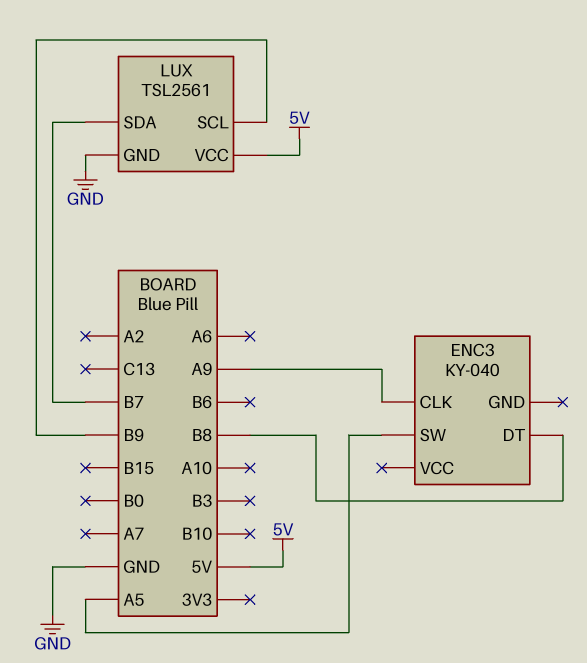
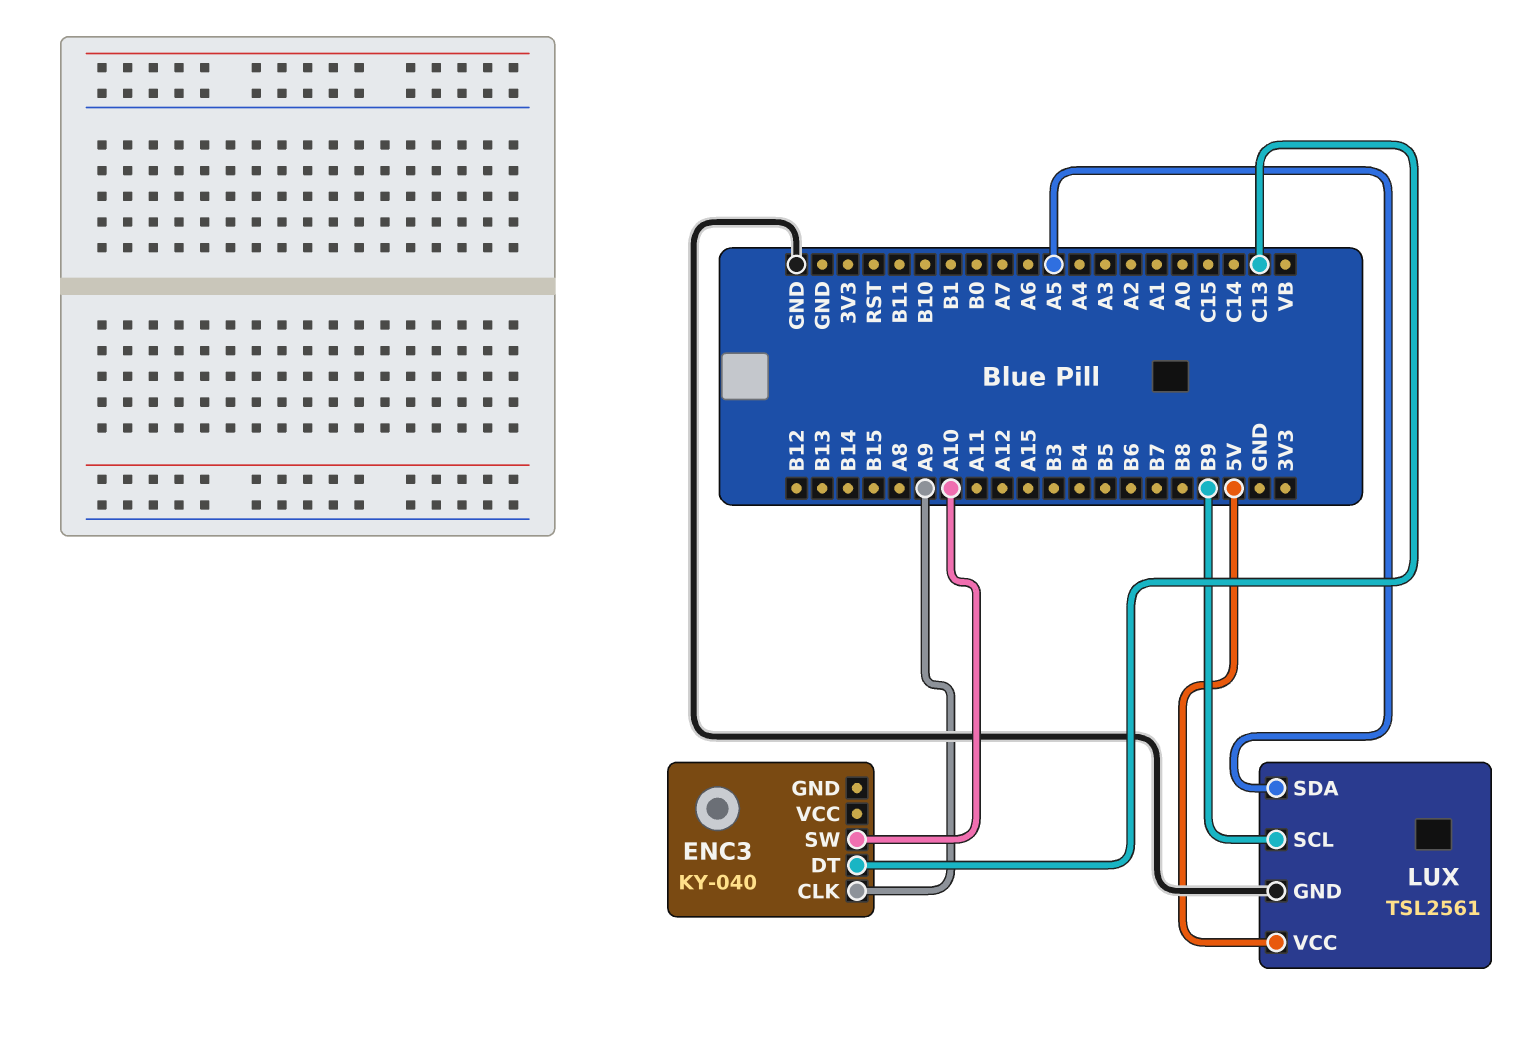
ENC3 pin DT: B8 -> C13
ENC3 pin SW: A5 -> A10
LUX pin SDA: B7 -> A5

